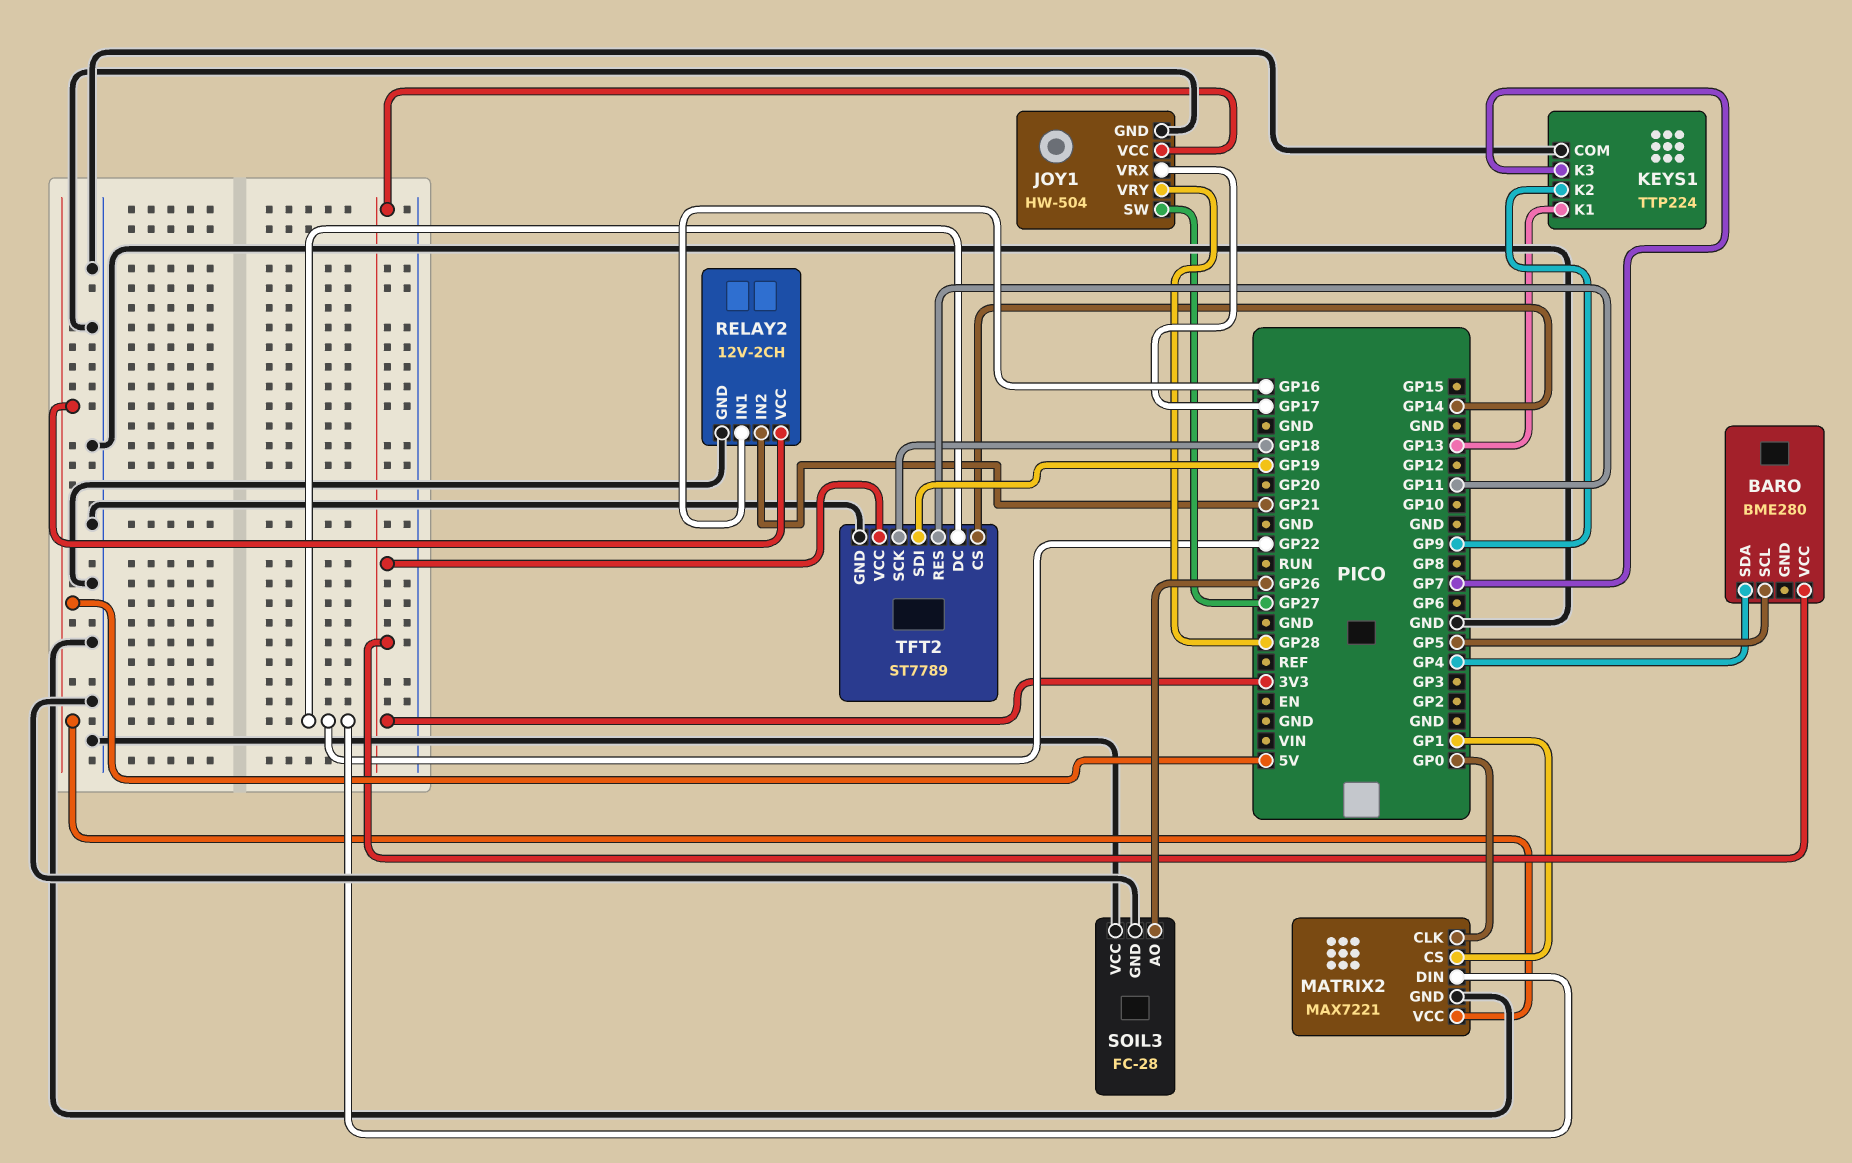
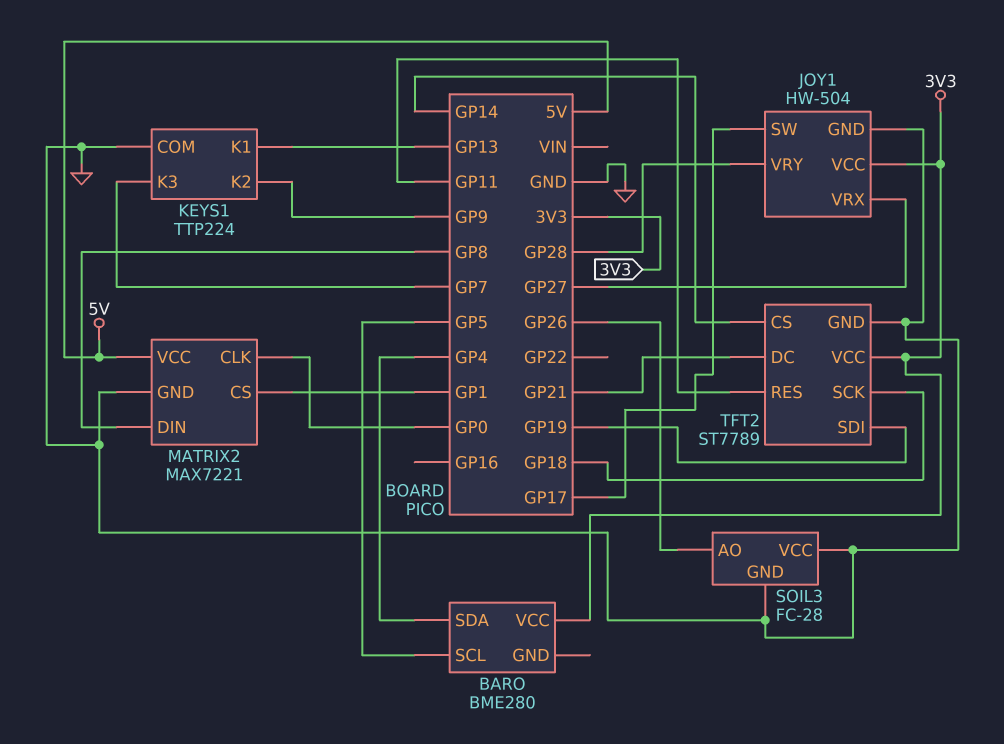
JOY1 pin SW: GP27 -> GP17
JOY1 pin VRX: GP17 -> GP27
MATRIX2 pin DIN: GP22 -> GP8
RELAY2: 12V-2CH -> none
RELAY2 pin GND: GND -> none
RELAY2 pin IN1: GP16 -> none
RELAY2 pin IN2: GP21 -> none
RELAY2 pin VCC: 5V -> none
TFT2 pin DC: GP22 -> GP21

